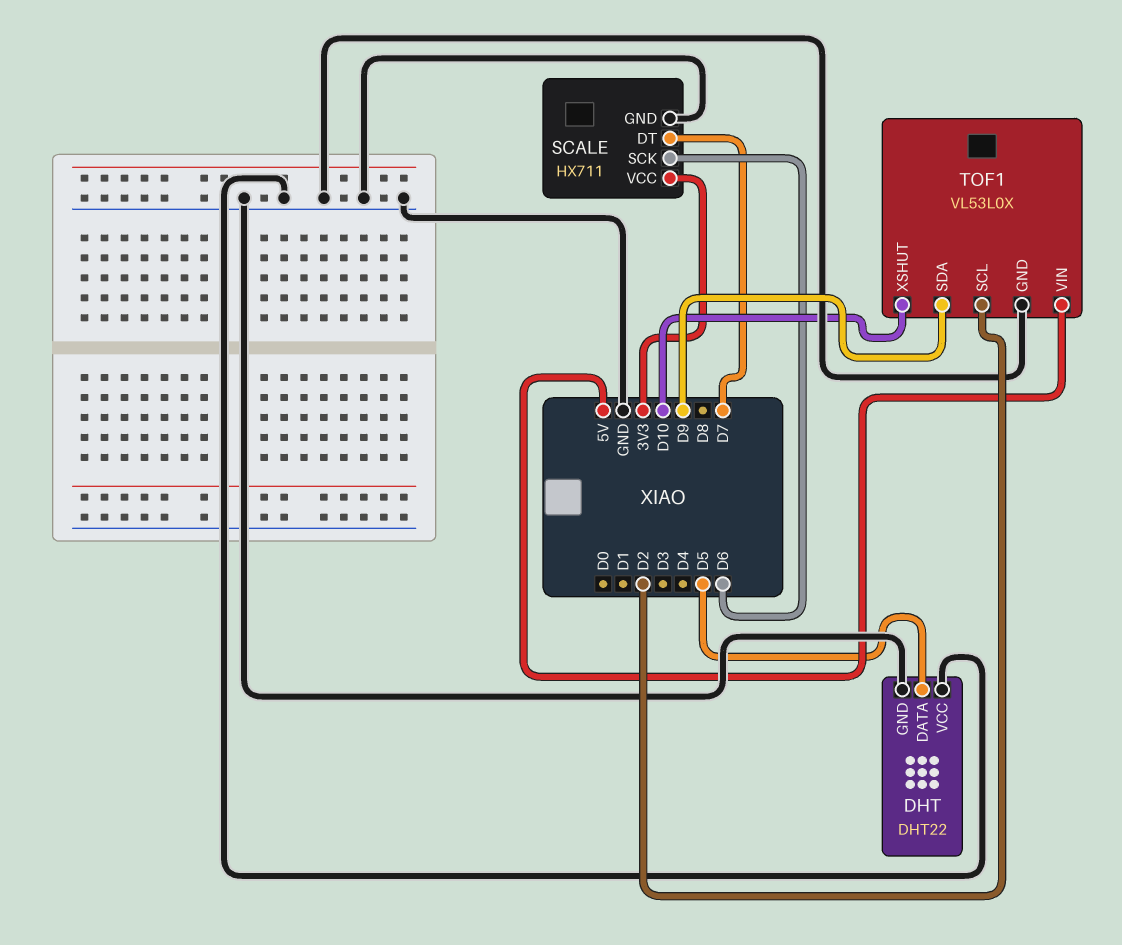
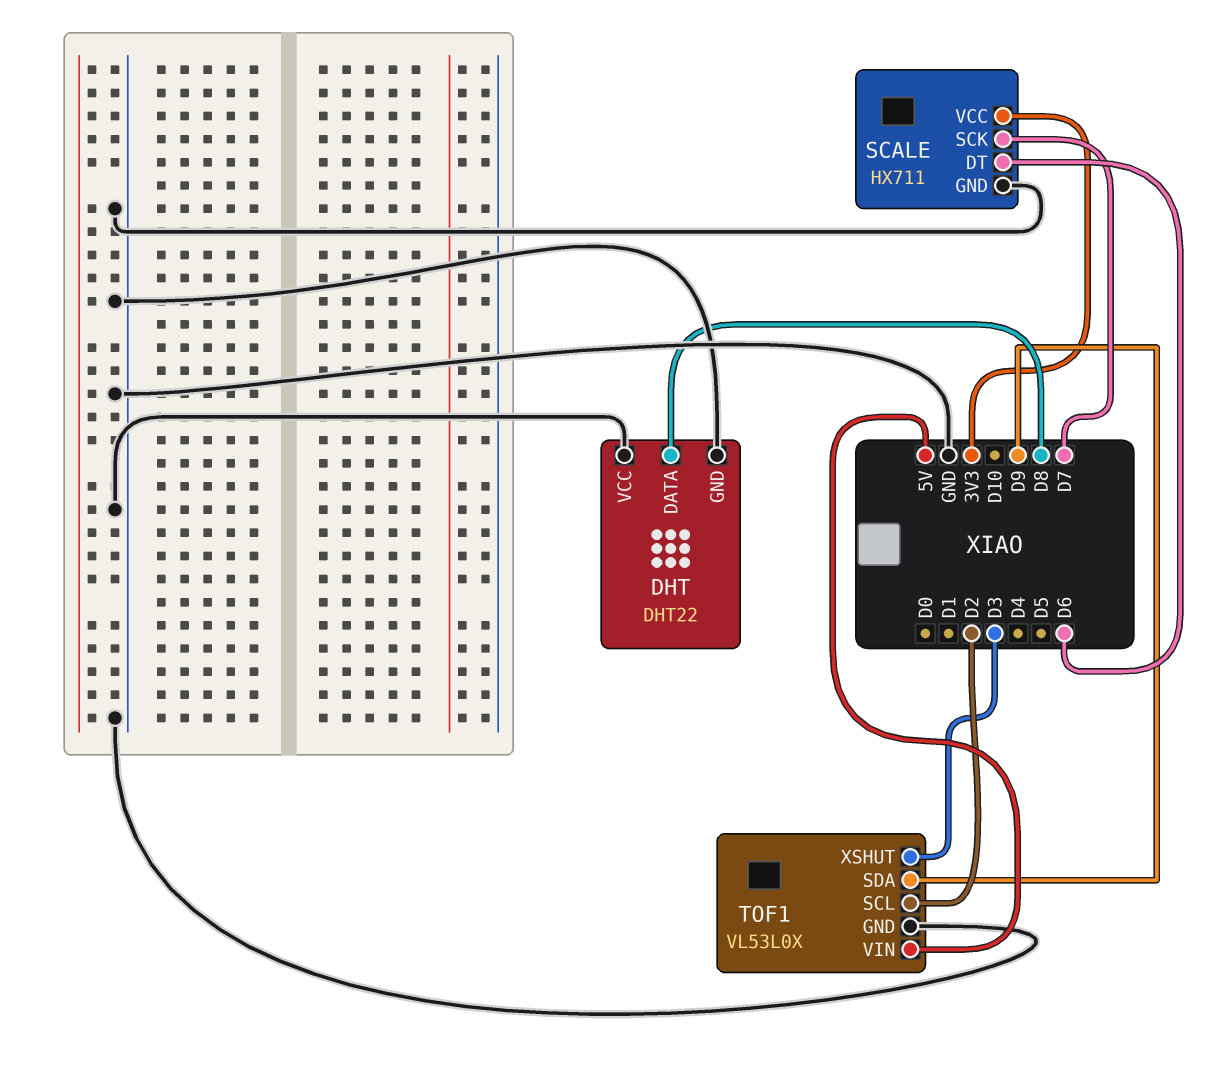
DHT pin DATA: D5 -> D8
SCALE pin DT: D7 -> D6
SCALE pin SCK: D6 -> D7
TOF1 pin XSHUT: D10 -> D3

